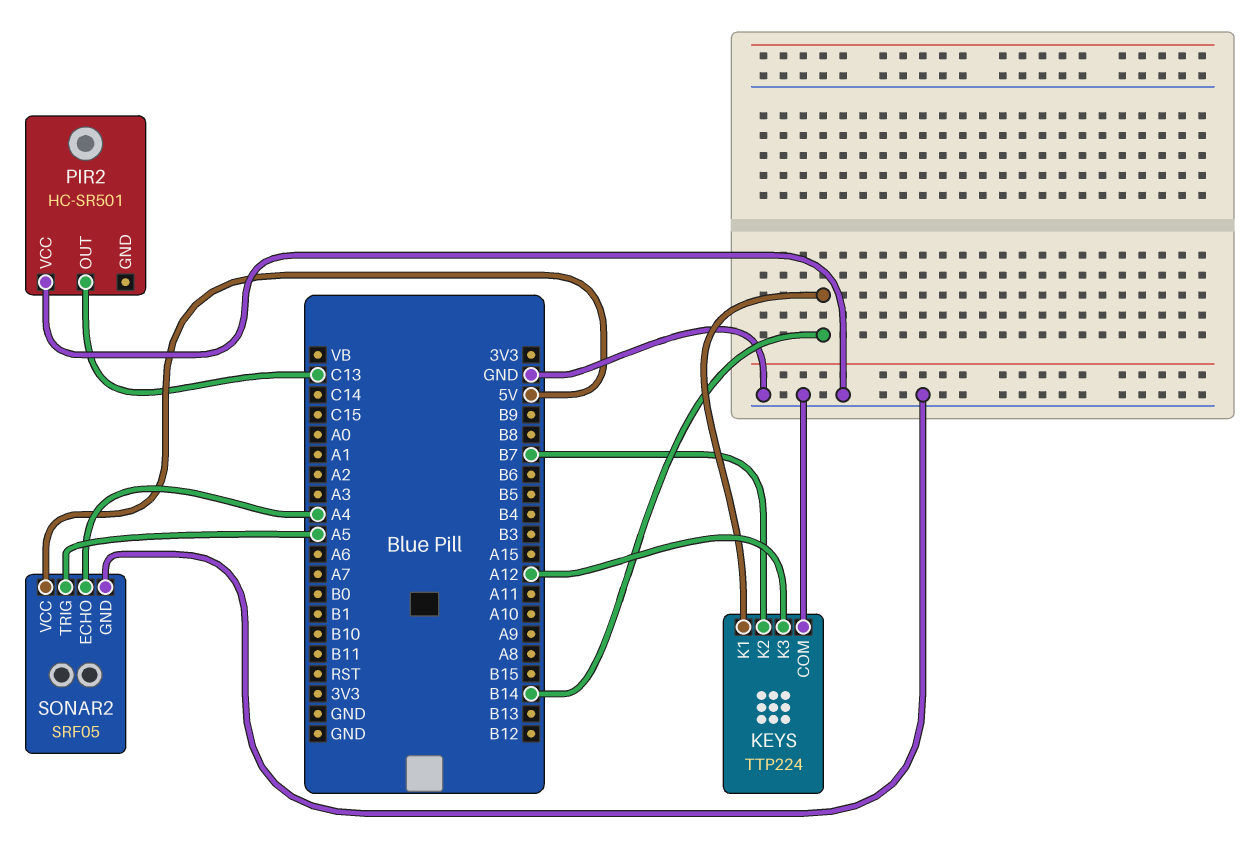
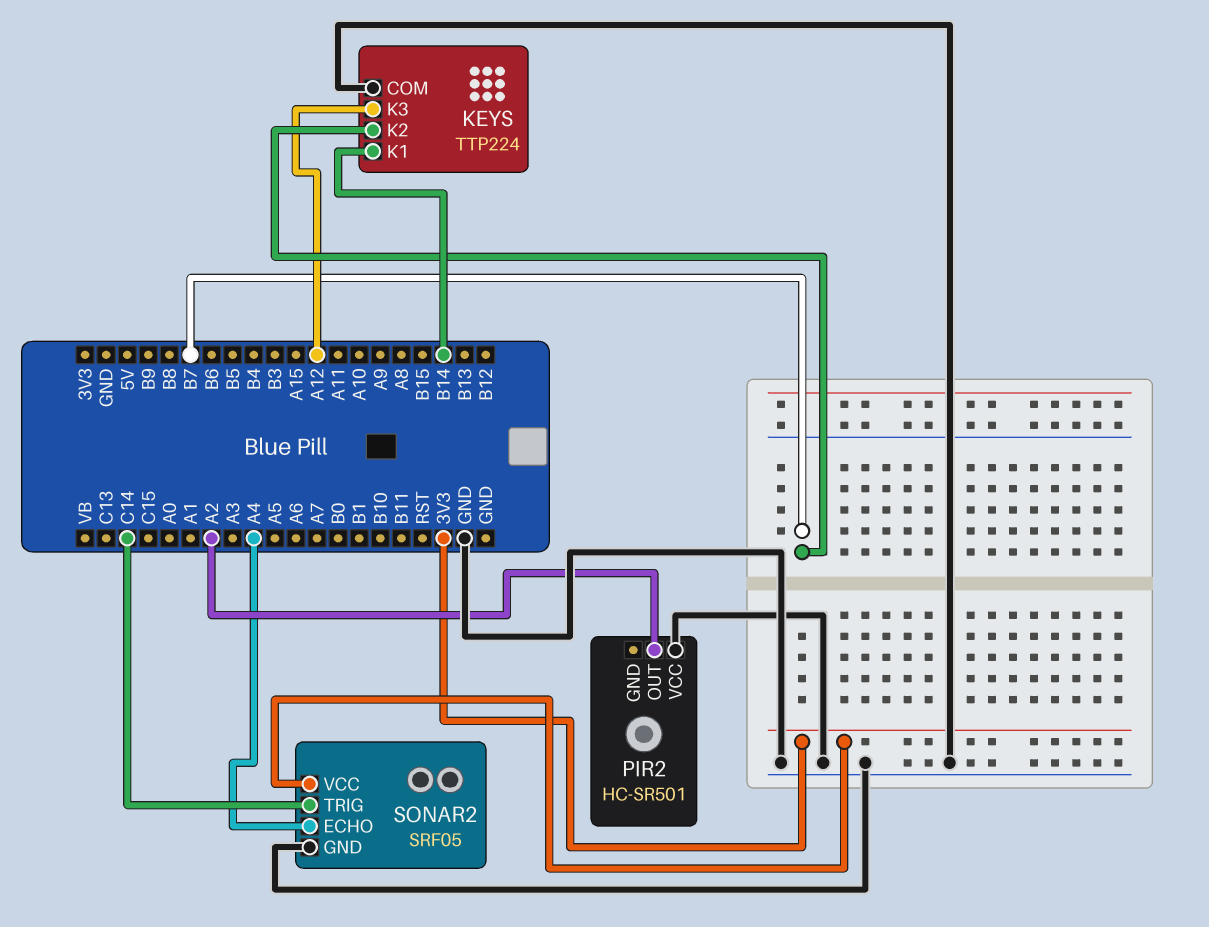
PIR2 pin OUT: C13 -> A2
SONAR2 pin TRIG: A5 -> C14
SONAR2 pin VCC: 5V -> 3V3

